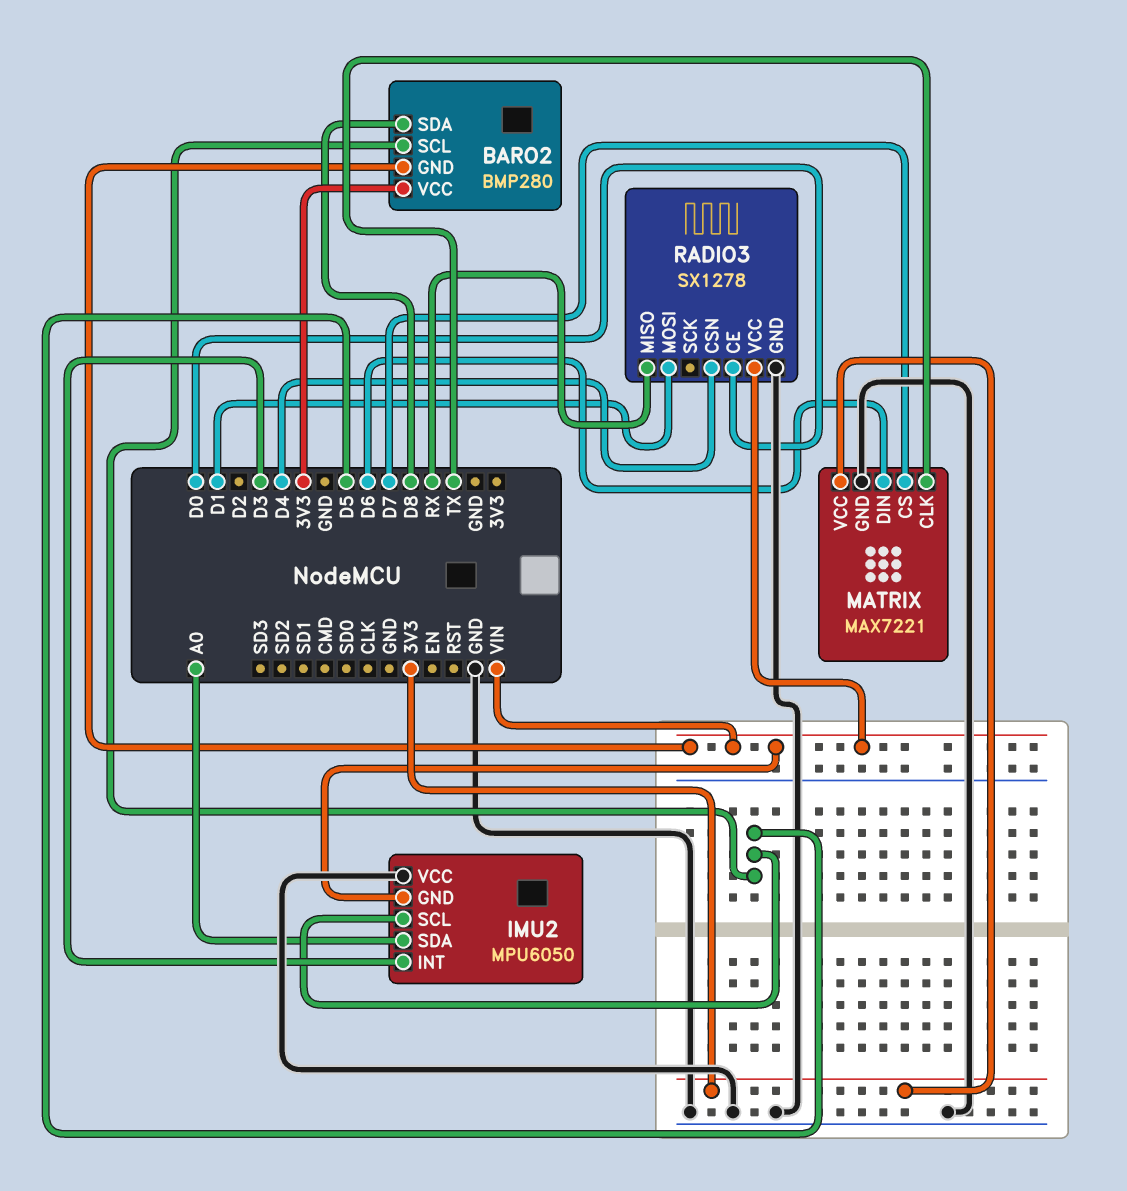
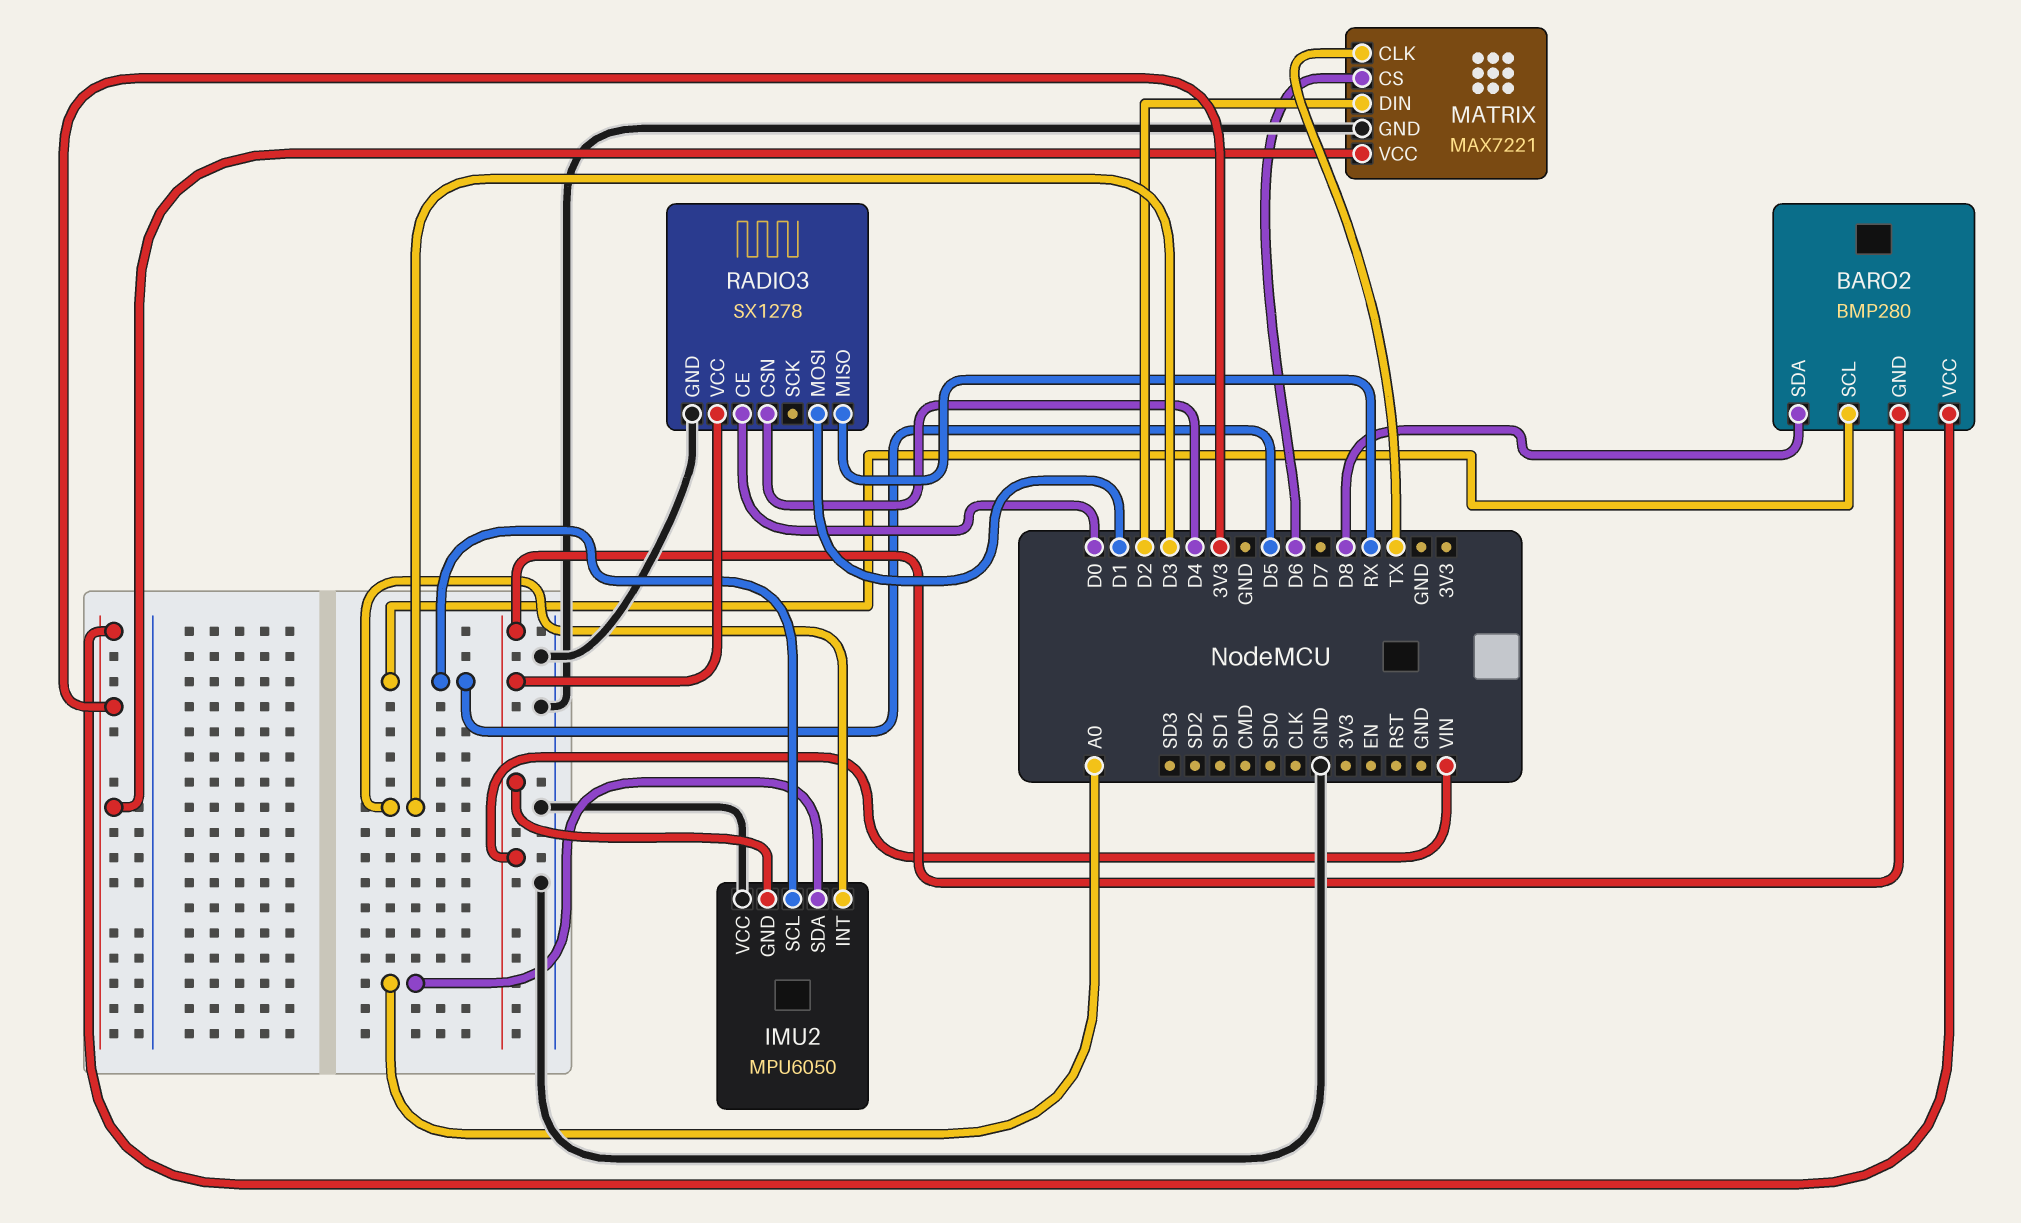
MATRIX pin CS: D7 -> D6
MATRIX pin DIN: D6 -> D2

